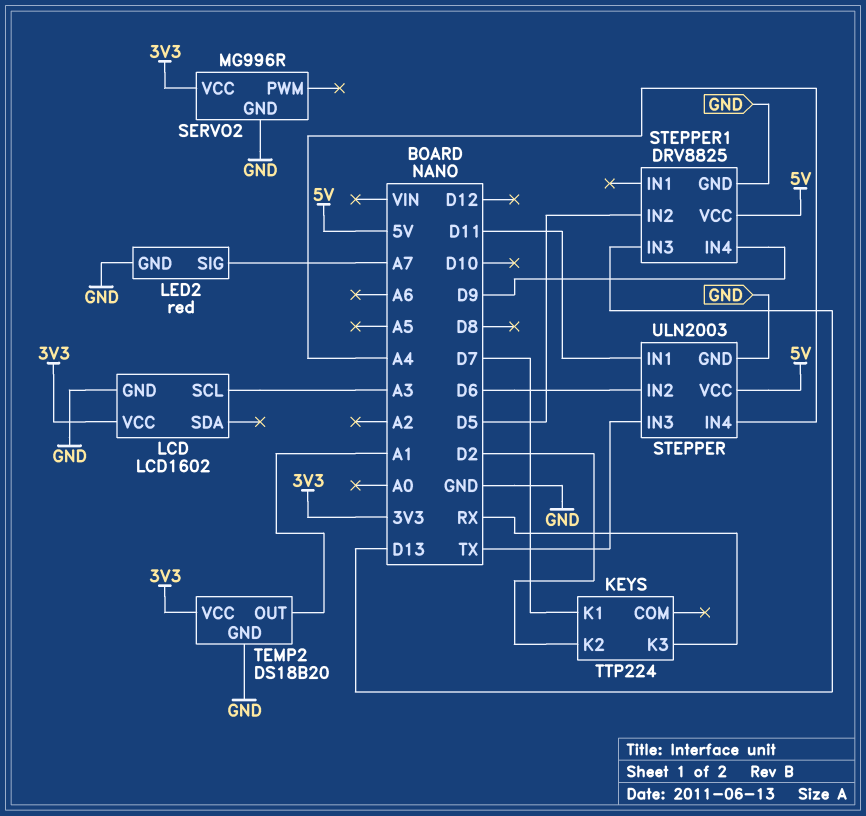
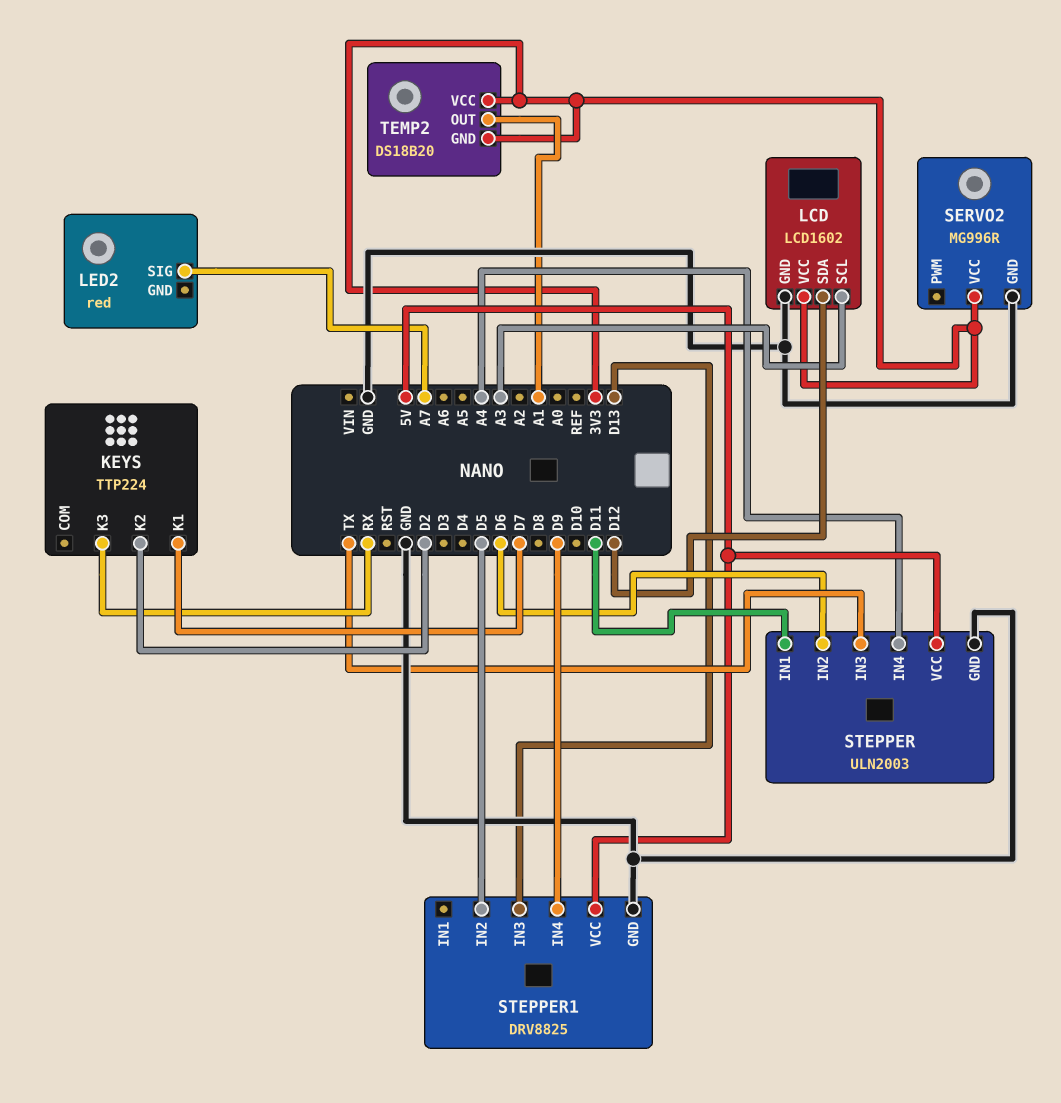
LCD pin SDA: none -> D12
LED2 pin GND: GND -> none
TEMP2 pin GND: GND -> 3V3

